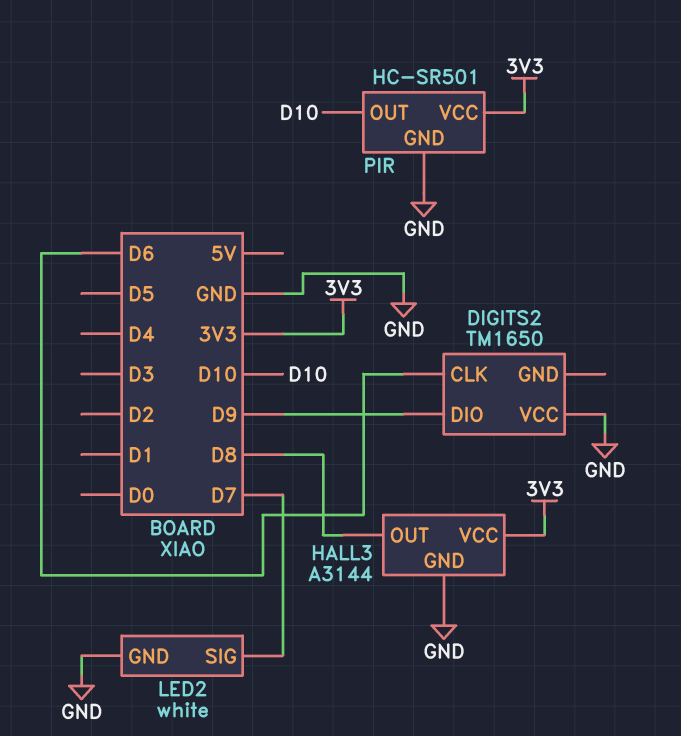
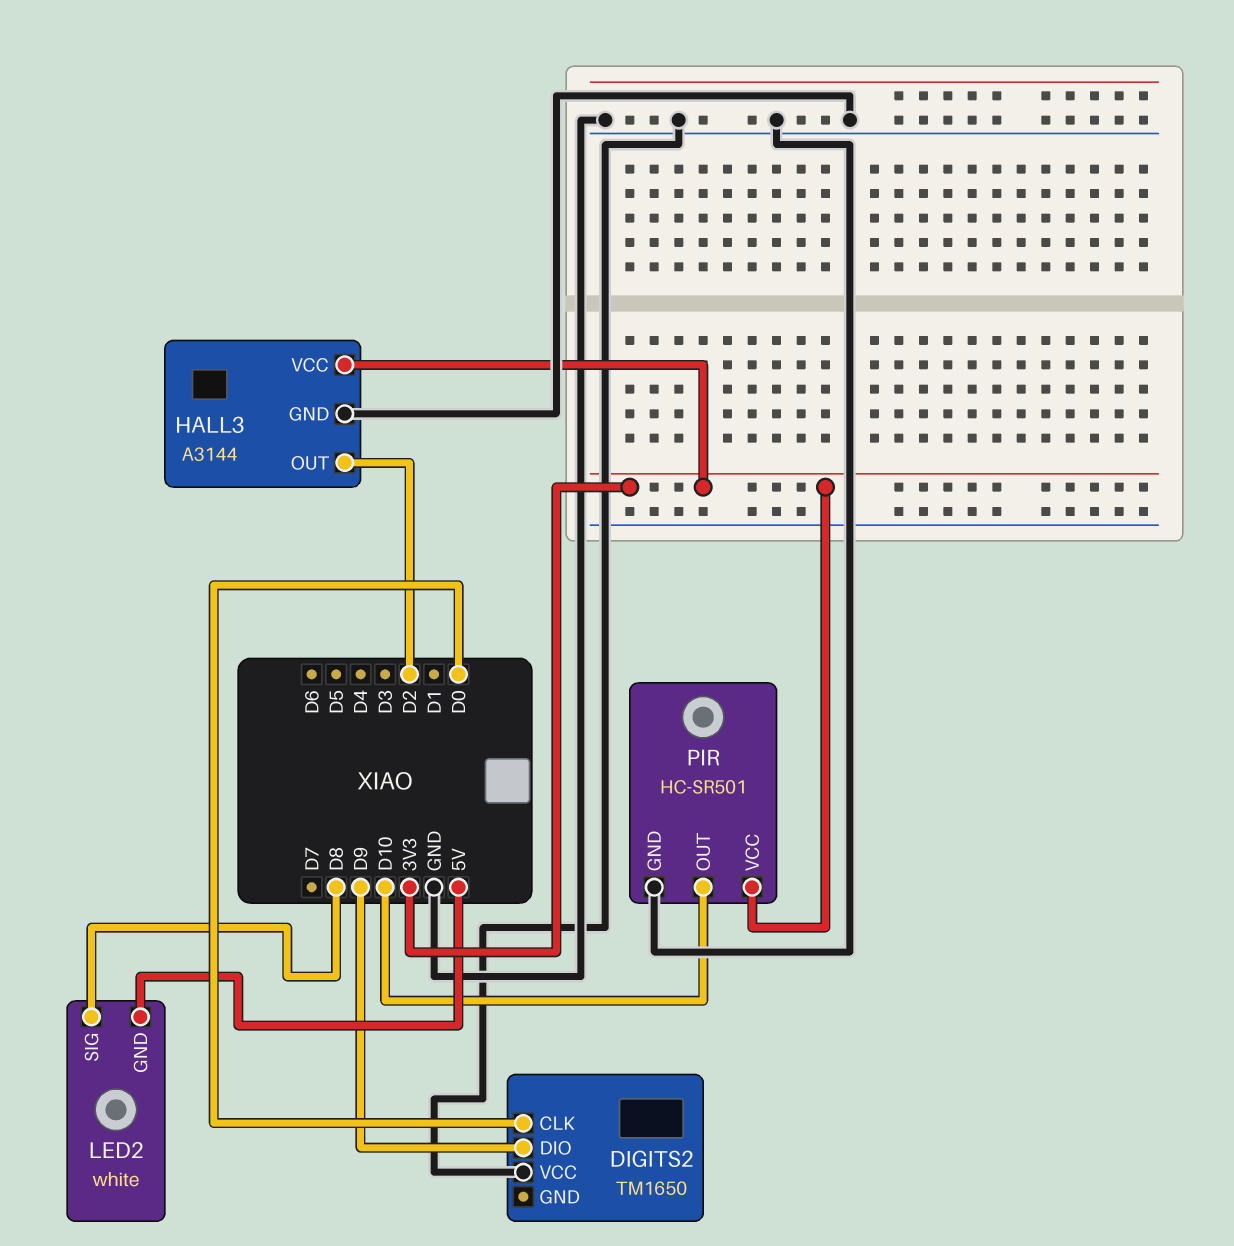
DIGITS2 pin CLK: D6 -> D0
HALL3 pin OUT: D8 -> D2
LED2 pin GND: GND -> 5V
LED2 pin SIG: D7 -> D8

